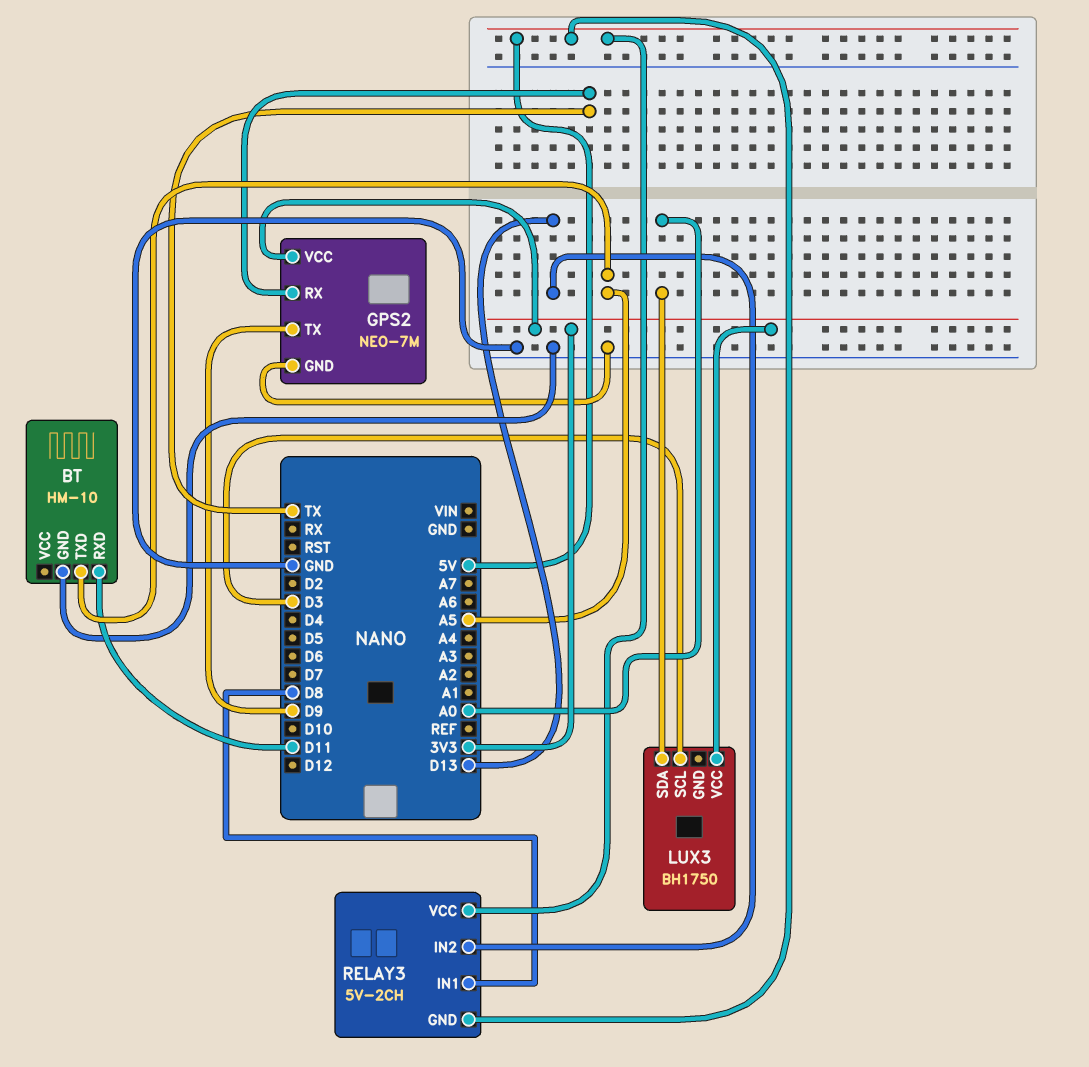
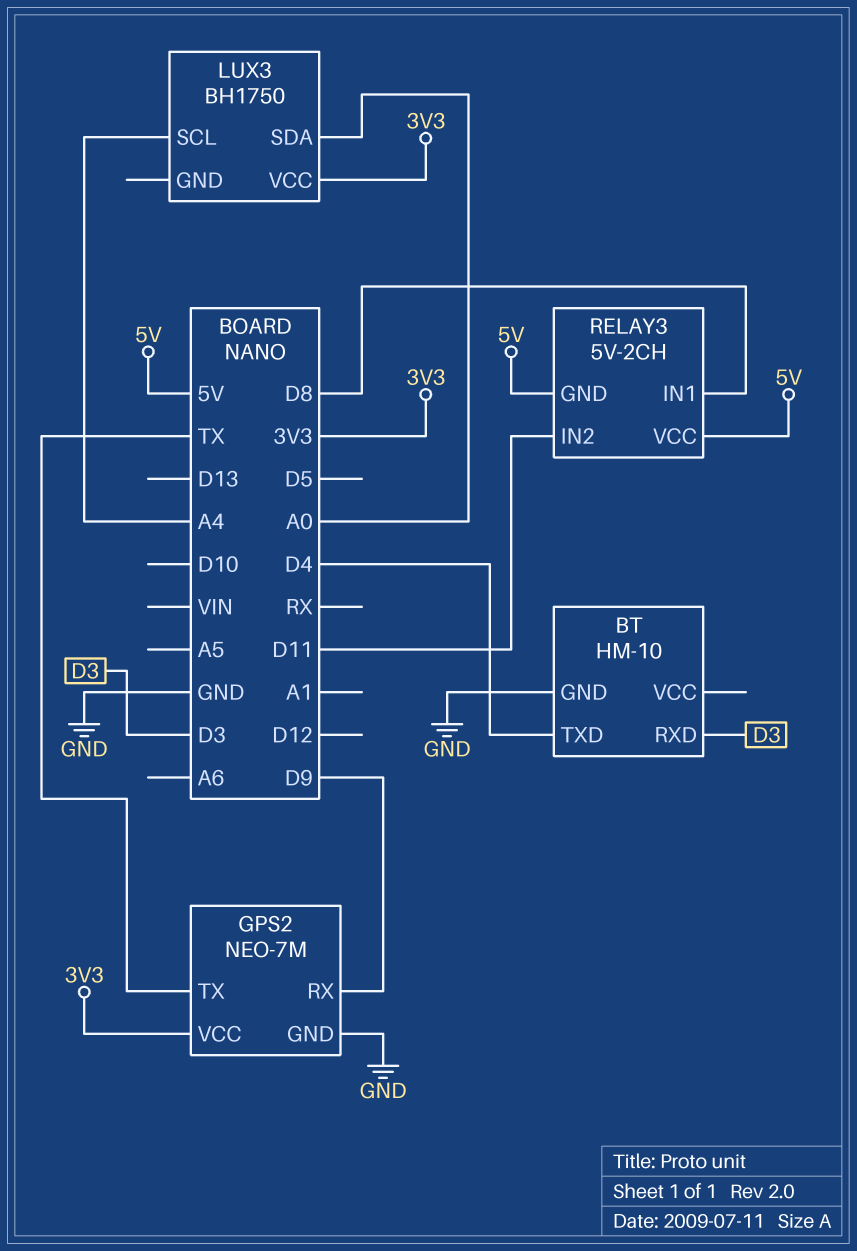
BT pin RXD: D11 -> D3
BT pin TXD: A5 -> D4
GPS2 pin RX: TX -> D9
GPS2 pin TX: D9 -> TX
LUX3 pin SCL: D3 -> A4
RELAY3 pin IN2: D13 -> D11

